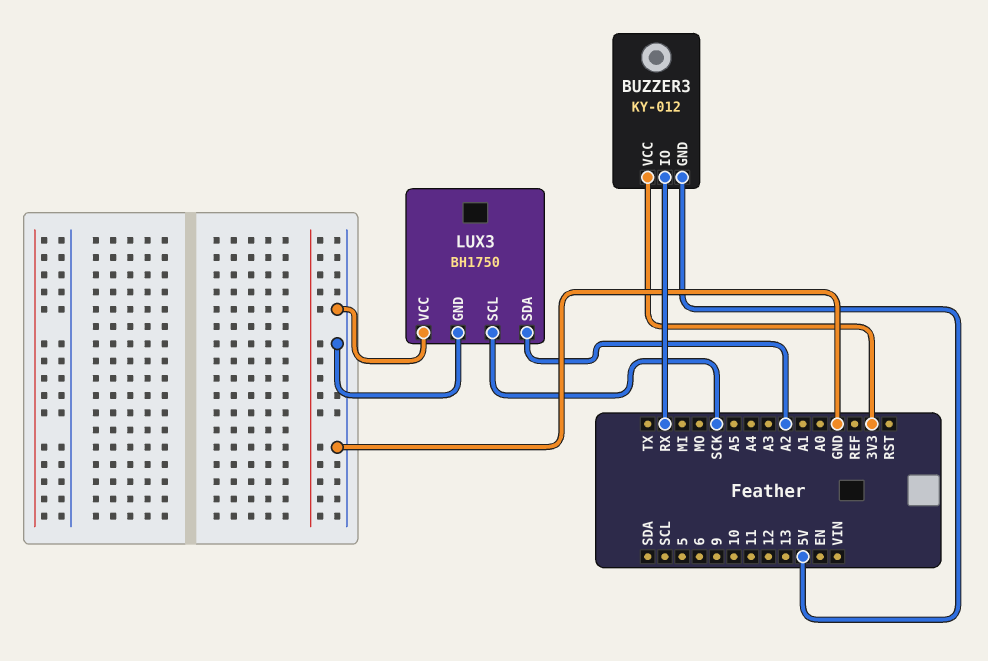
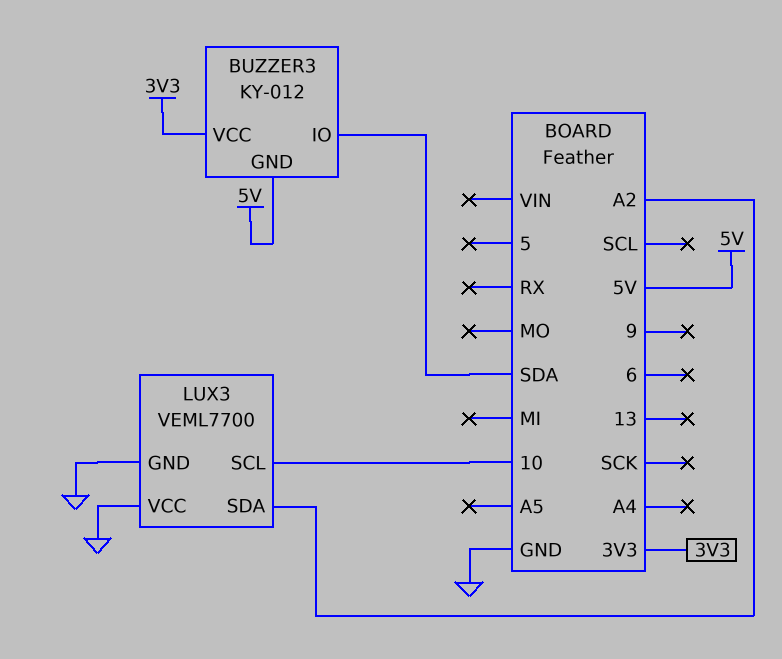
BUZZER3 pin IO: RX -> SDA
LUX3: BH1750 -> VEML7700
LUX3 pin SCL: SCK -> 10

